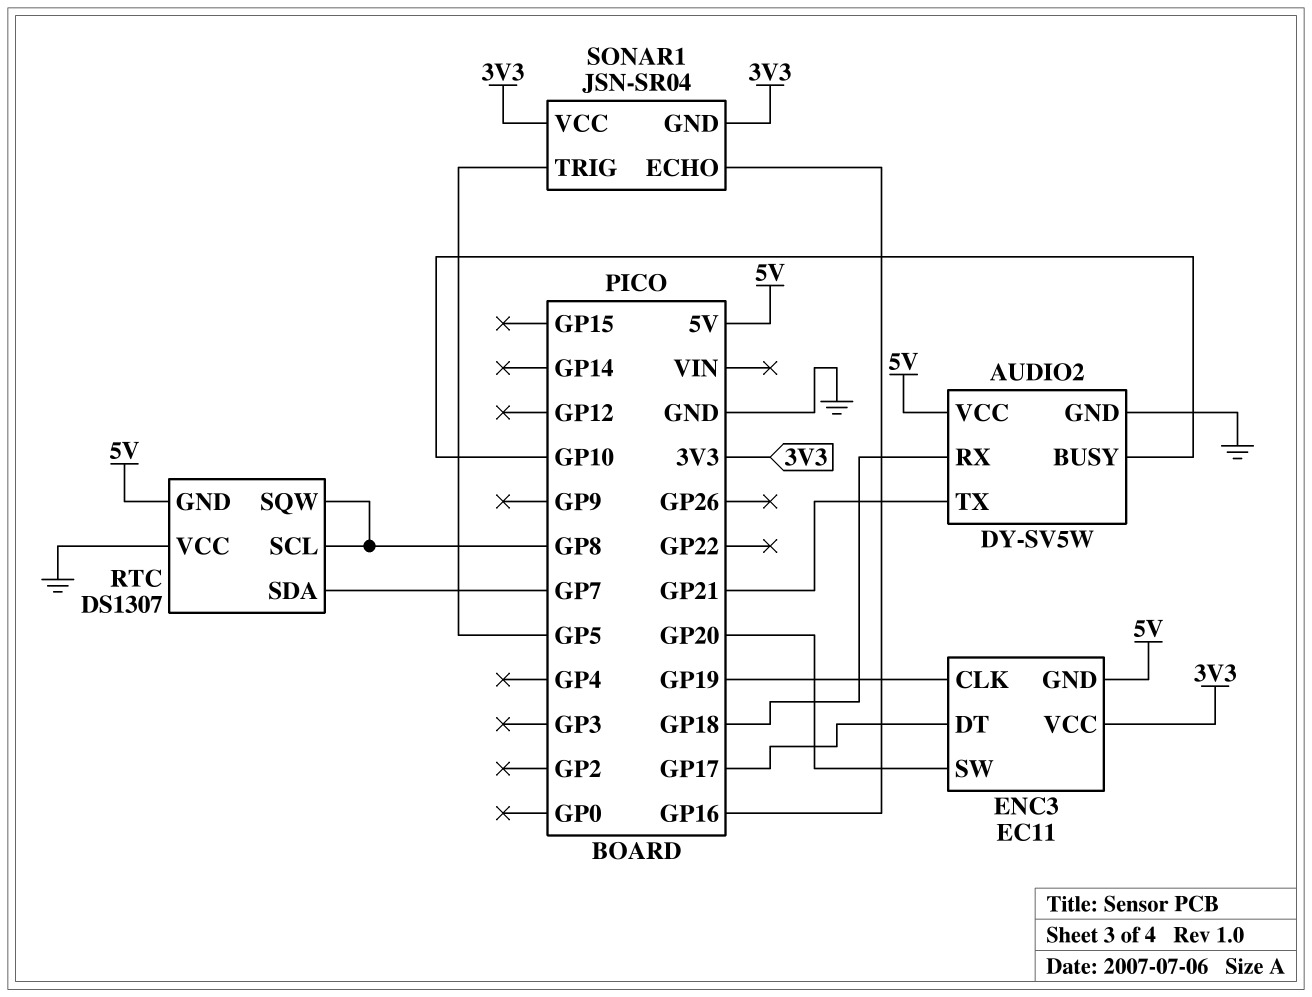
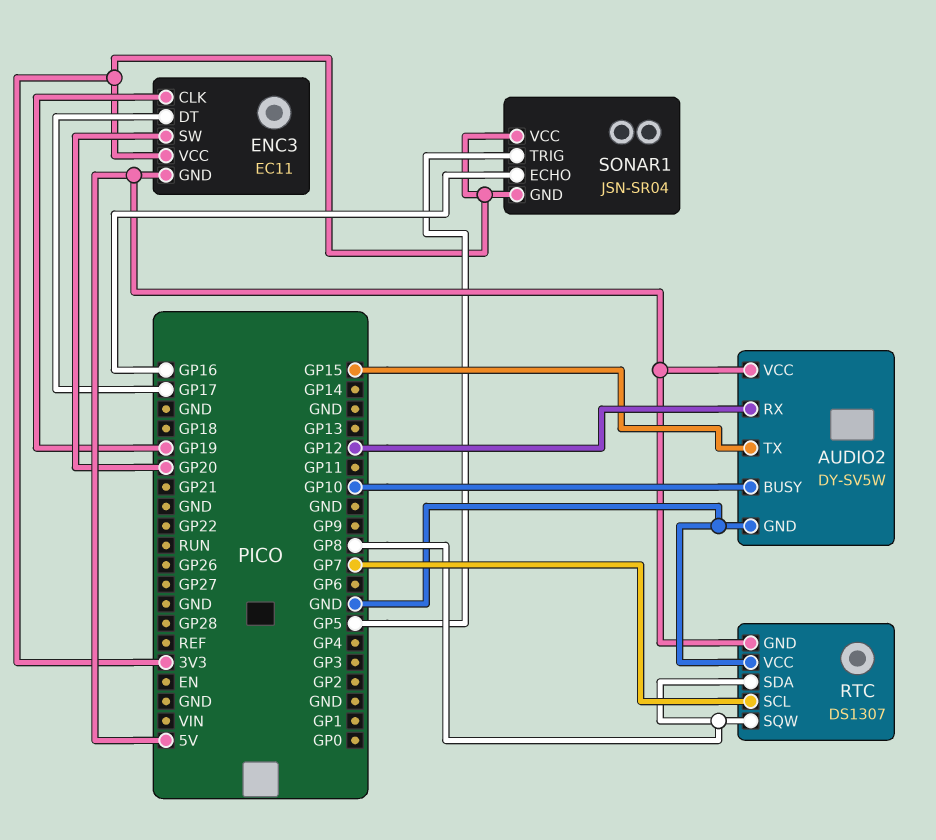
AUDIO2 pin RX: GP18 -> GP12
AUDIO2 pin TX: GP21 -> GP15
RTC pin SCL: GP8 -> GP7
RTC pin SDA: GP7 -> GP8

